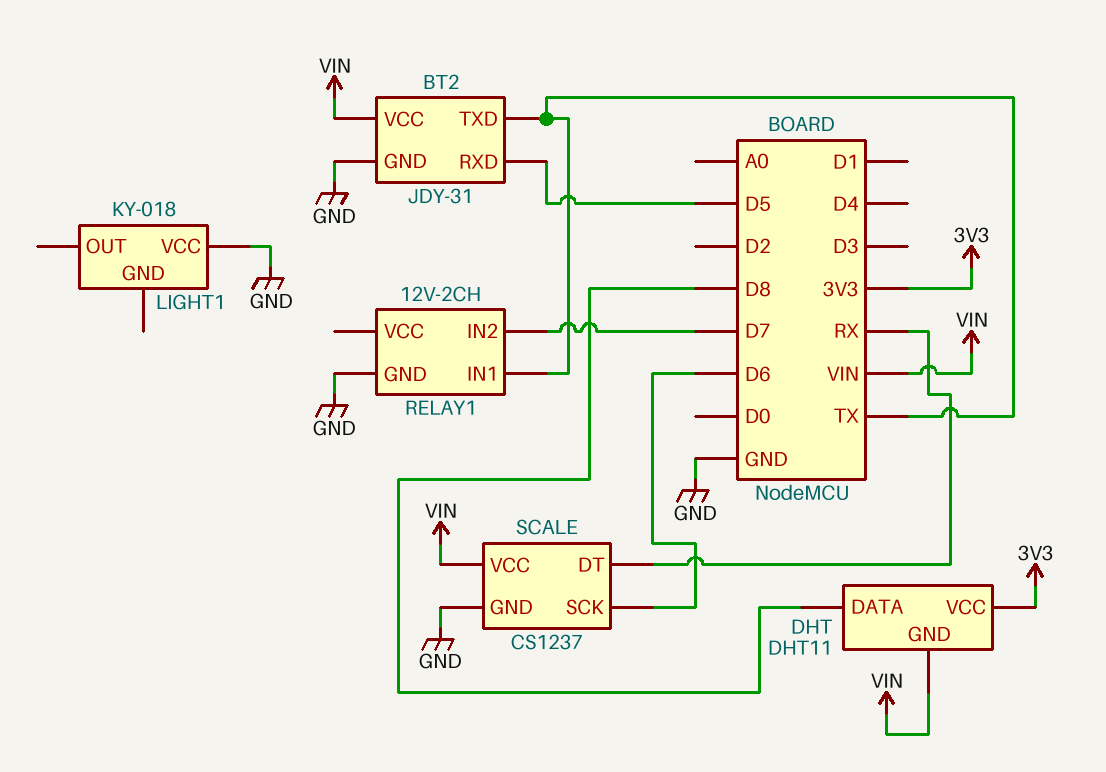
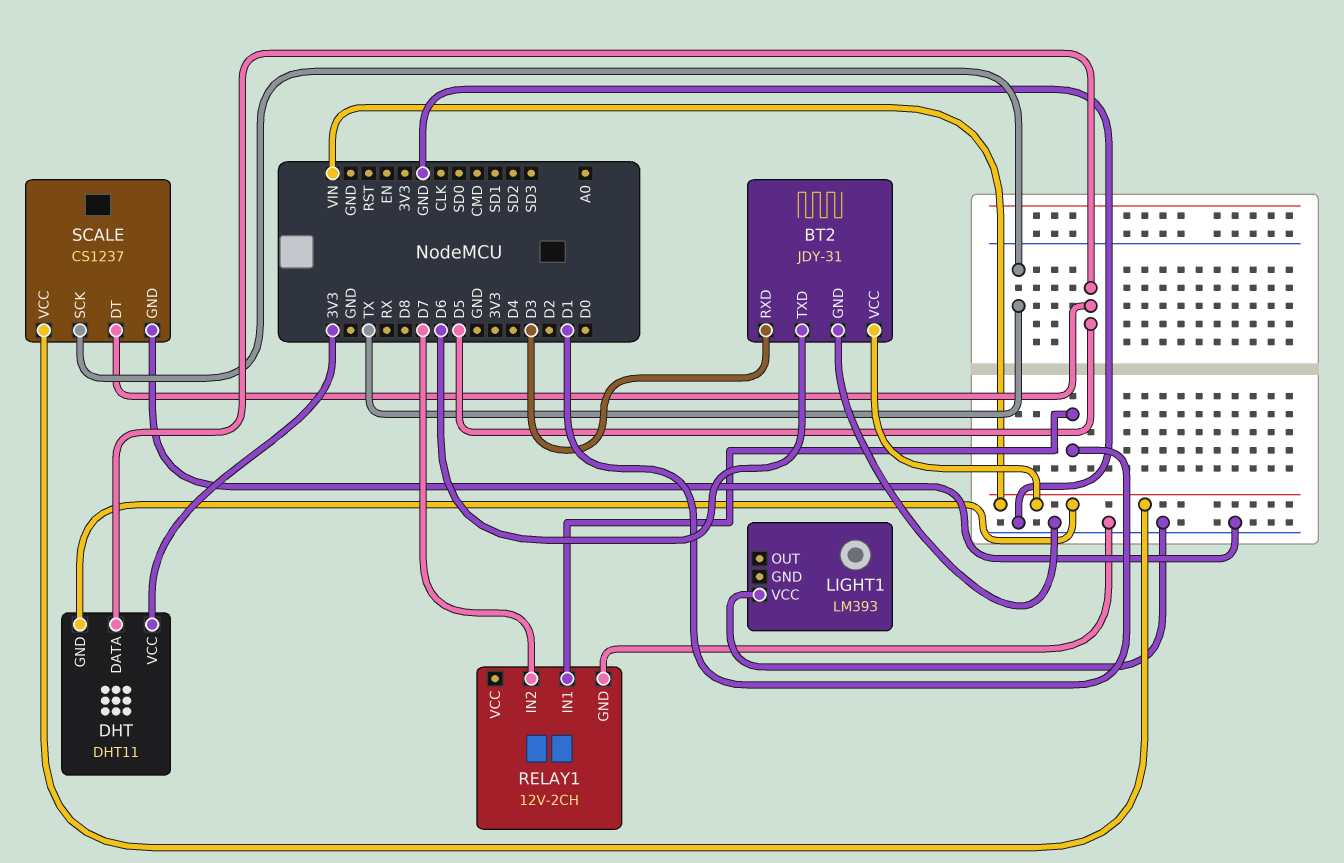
BT2 pin RXD: D5 -> D3
BT2 pin TXD: TX -> D6
DHT pin DATA: D8 -> D5
LIGHT1: KY-018 -> LM393
RELAY1 pin IN1: TX -> D1
SCALE pin DT: RX -> D5
SCALE pin SCK: D6 -> TX

